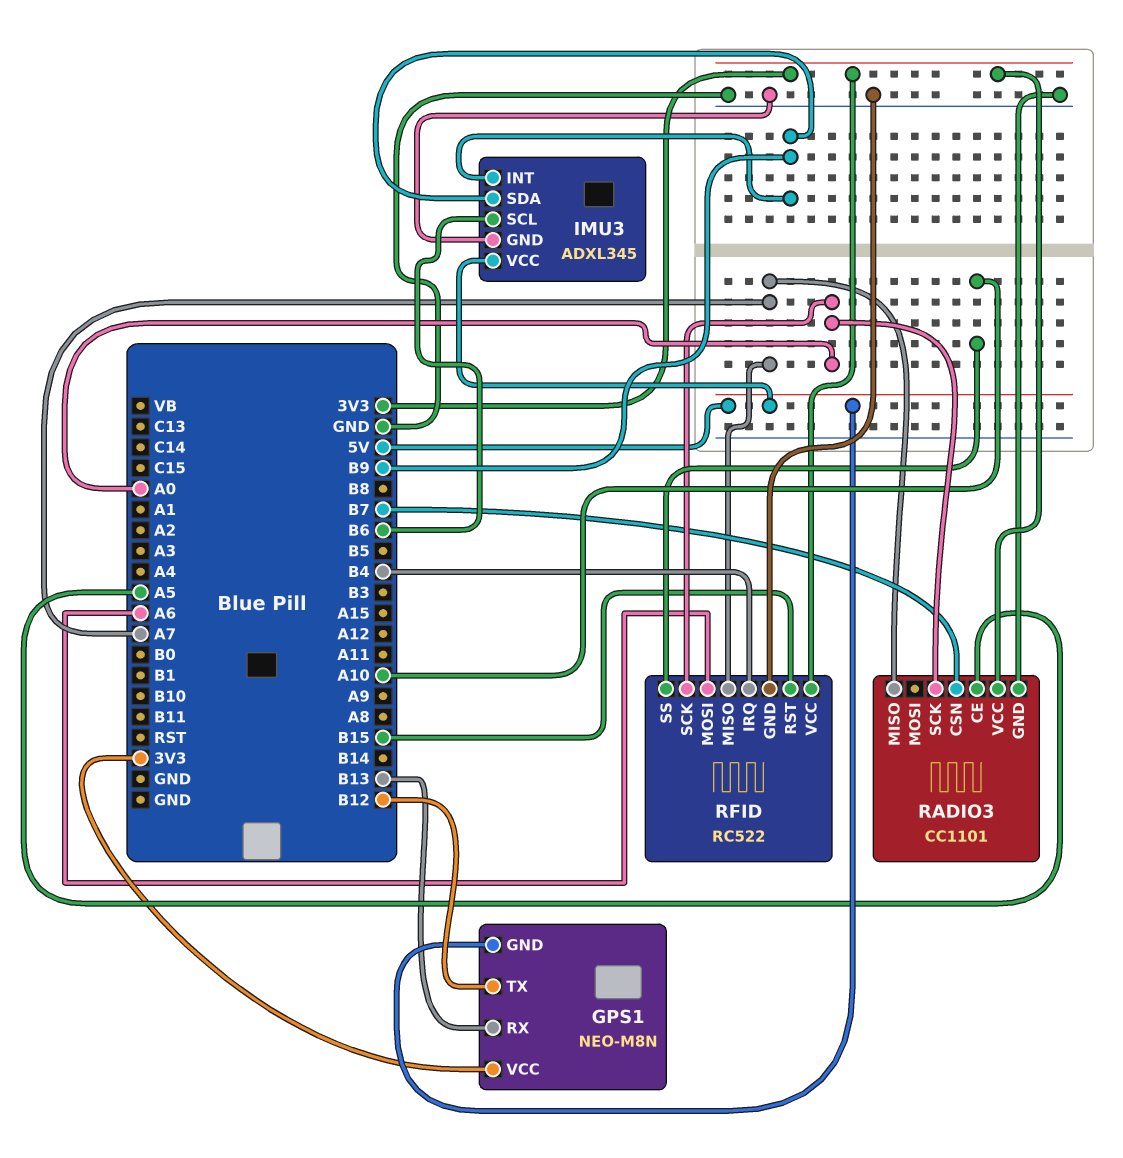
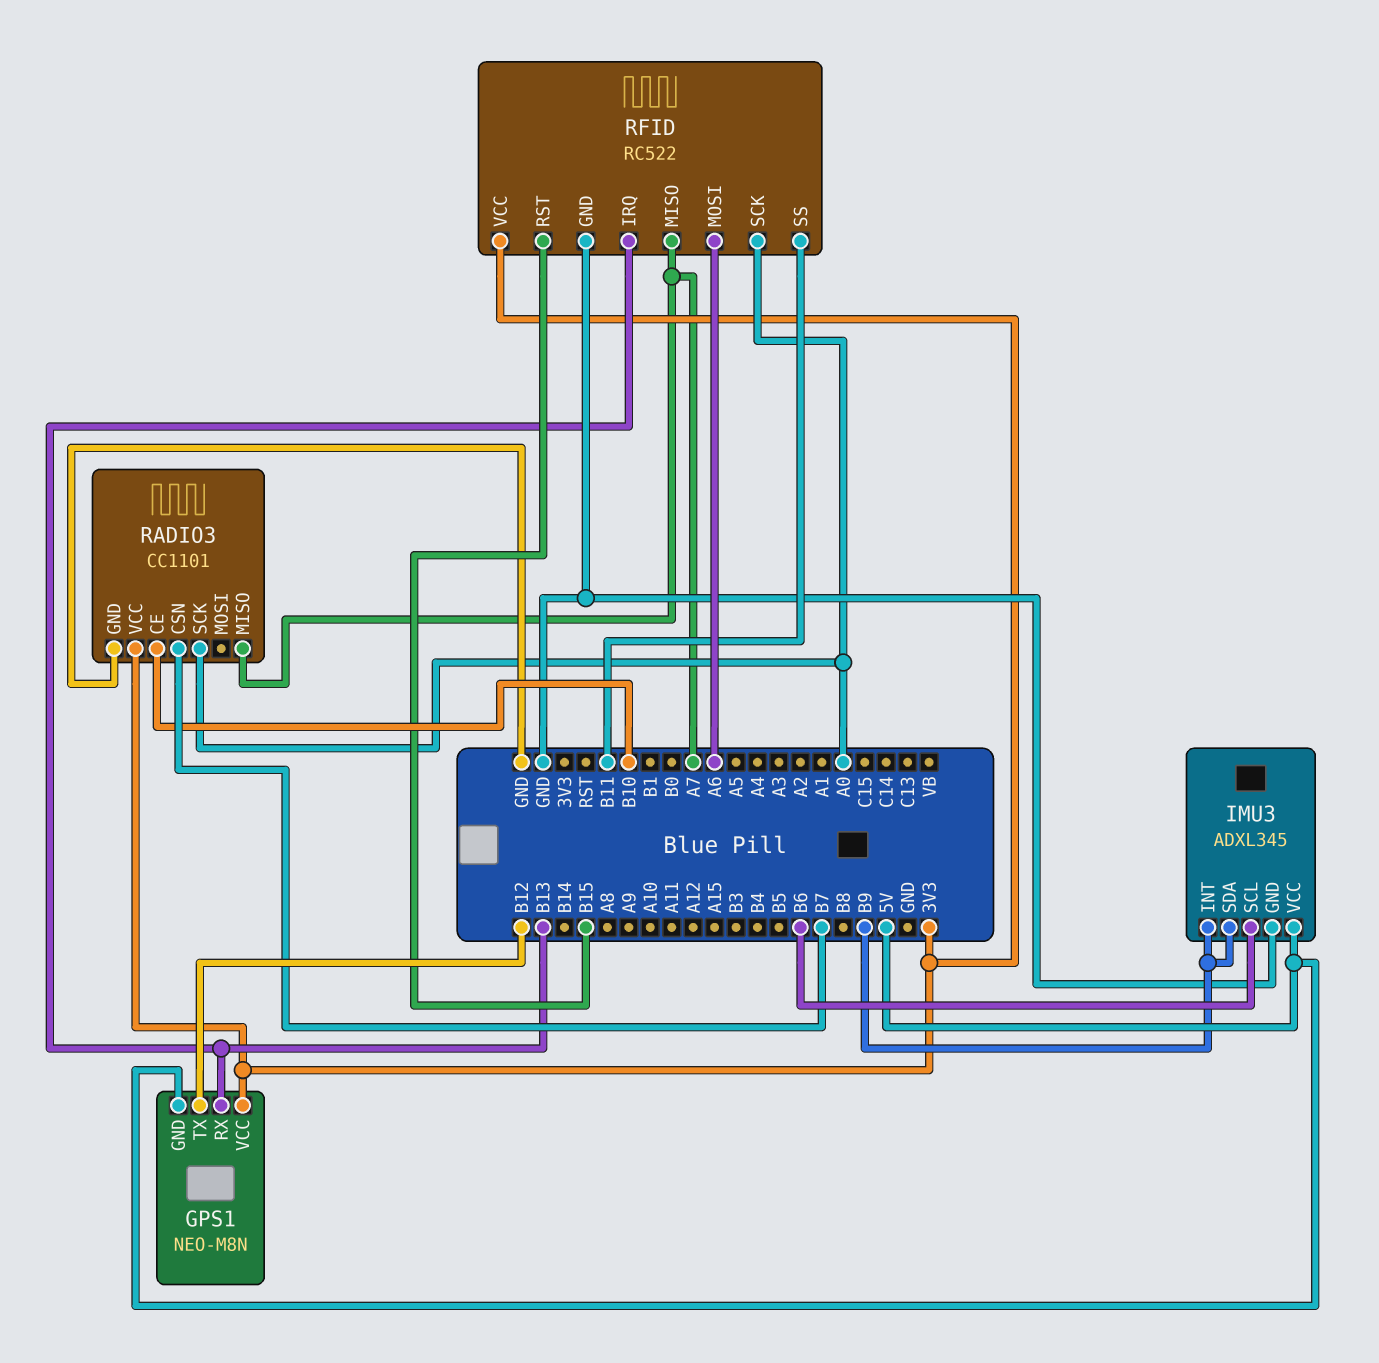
RADIO3 pin CE: A5 -> B10
RFID pin IRQ: B4 -> B13
RFID pin SS: A10 -> B11

